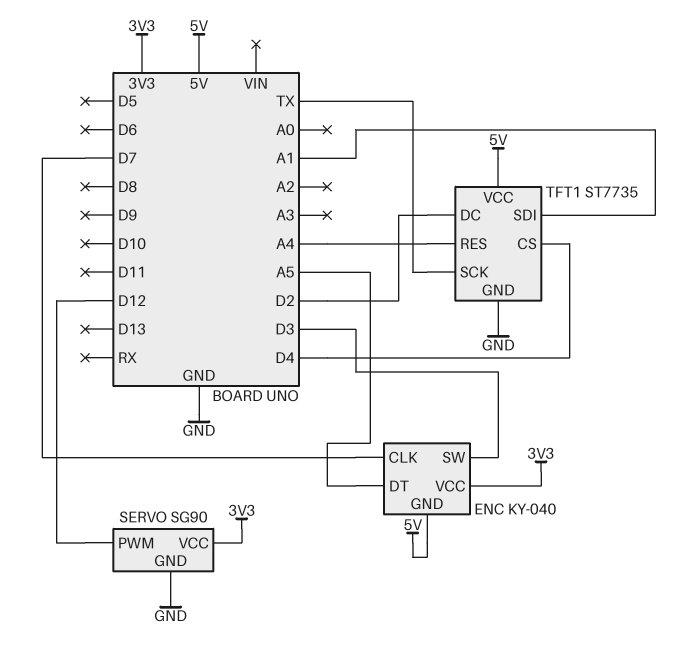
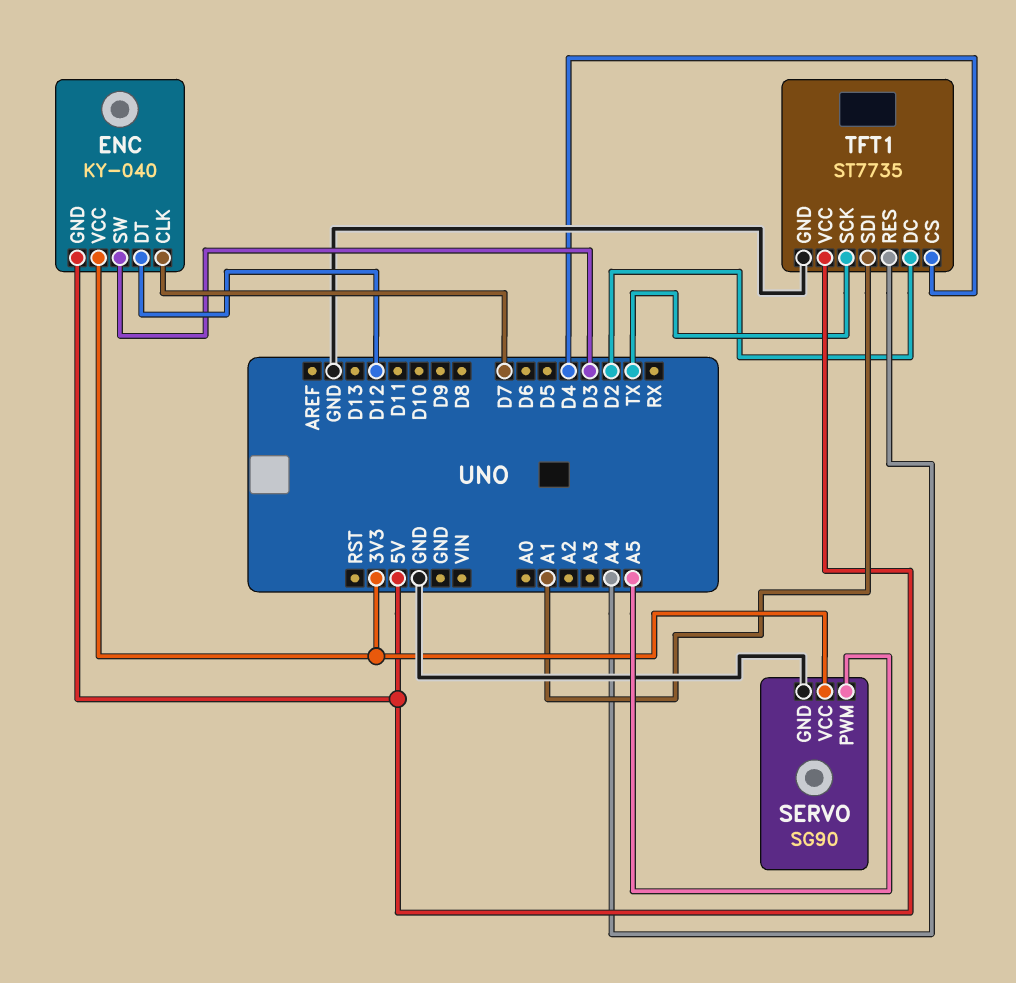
ENC pin DT: A5 -> D12
SERVO pin PWM: D12 -> A5

